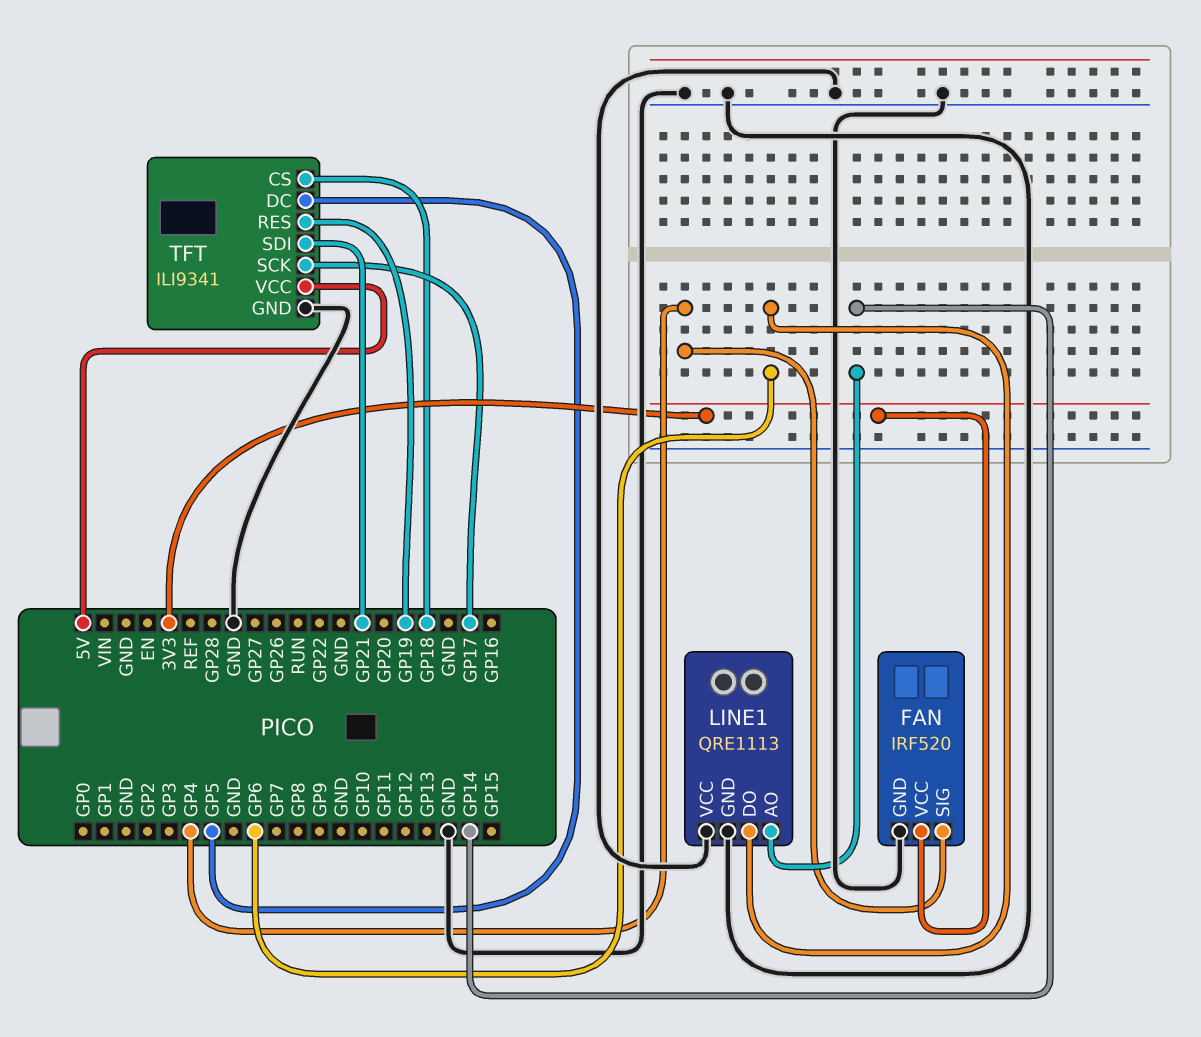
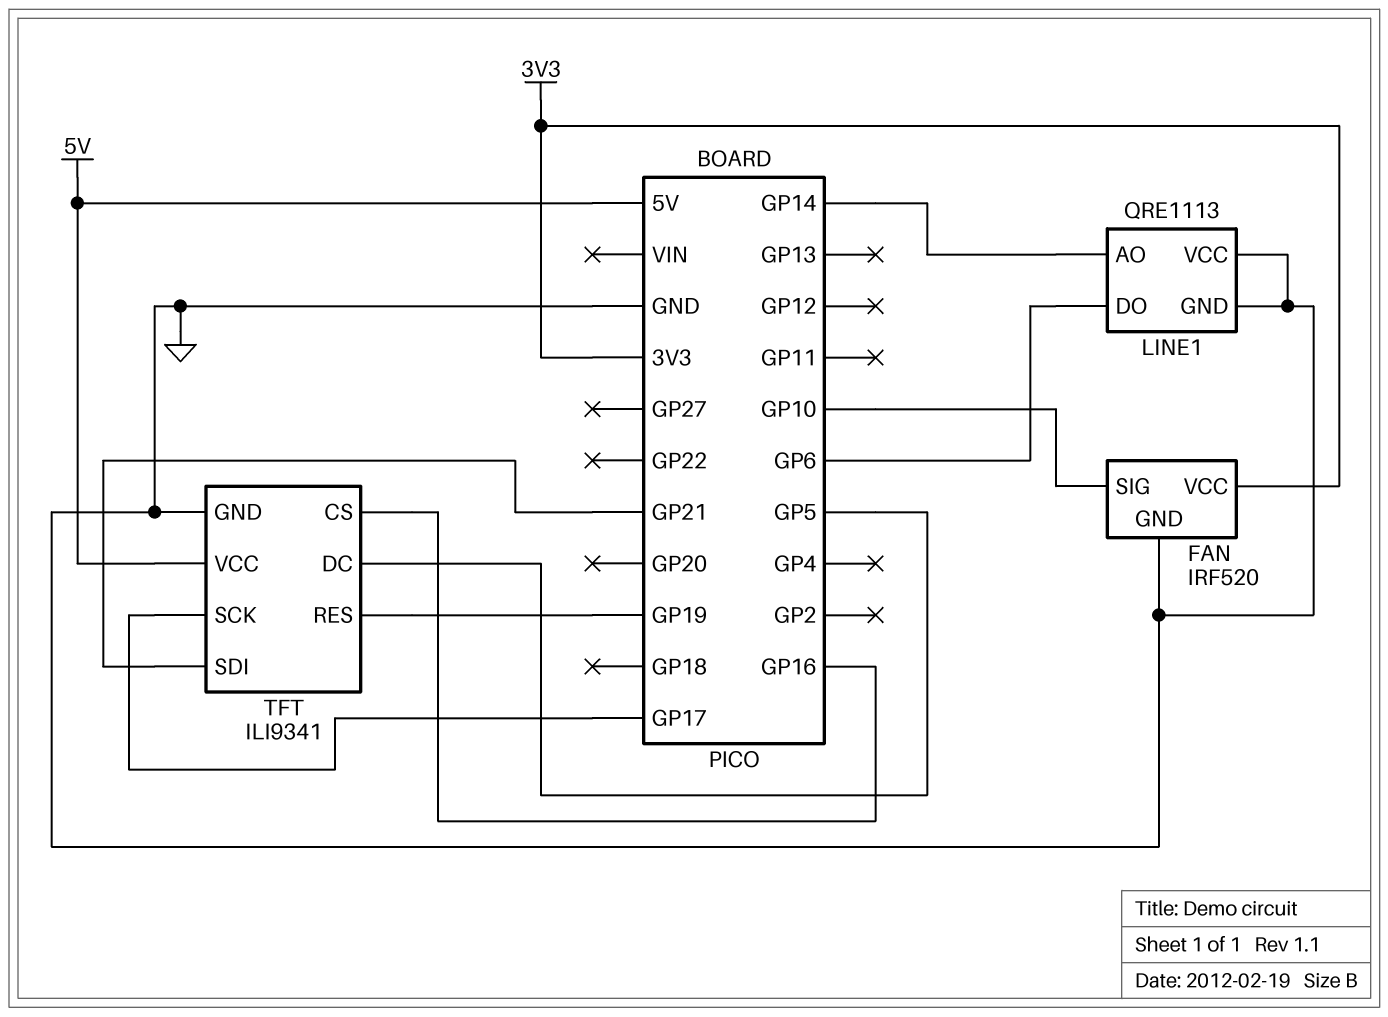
FAN pin SIG: GP4 -> GP10
TFT pin CS: GP18 -> GP16

